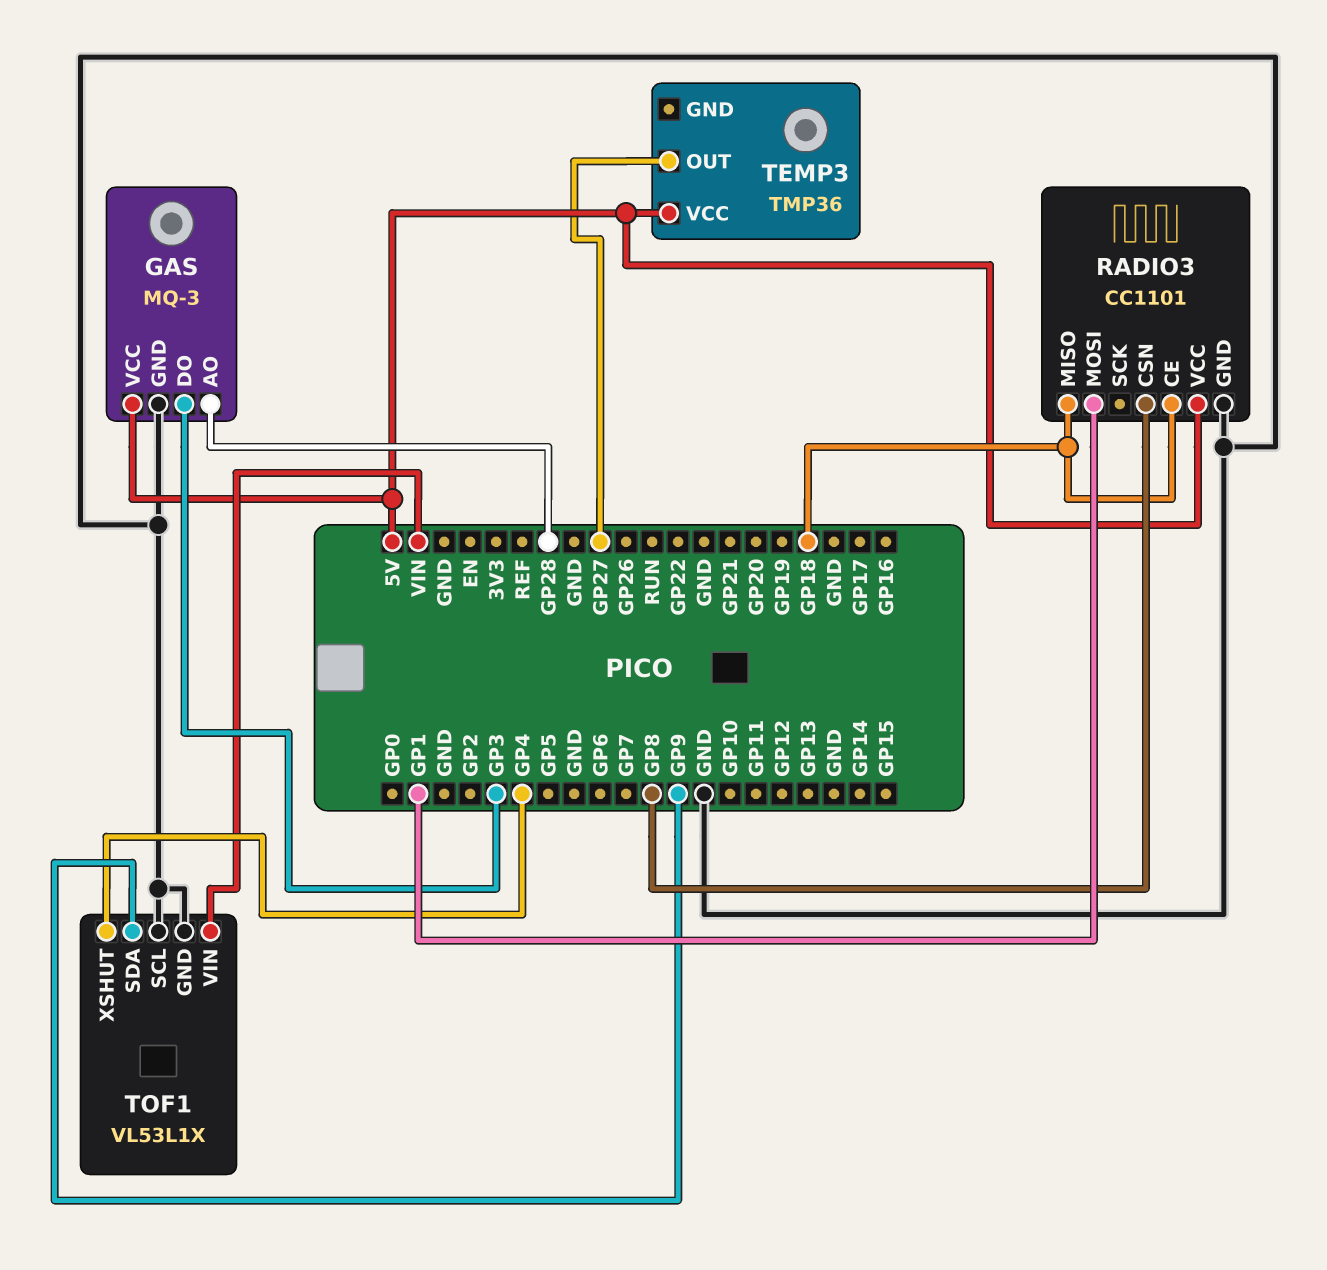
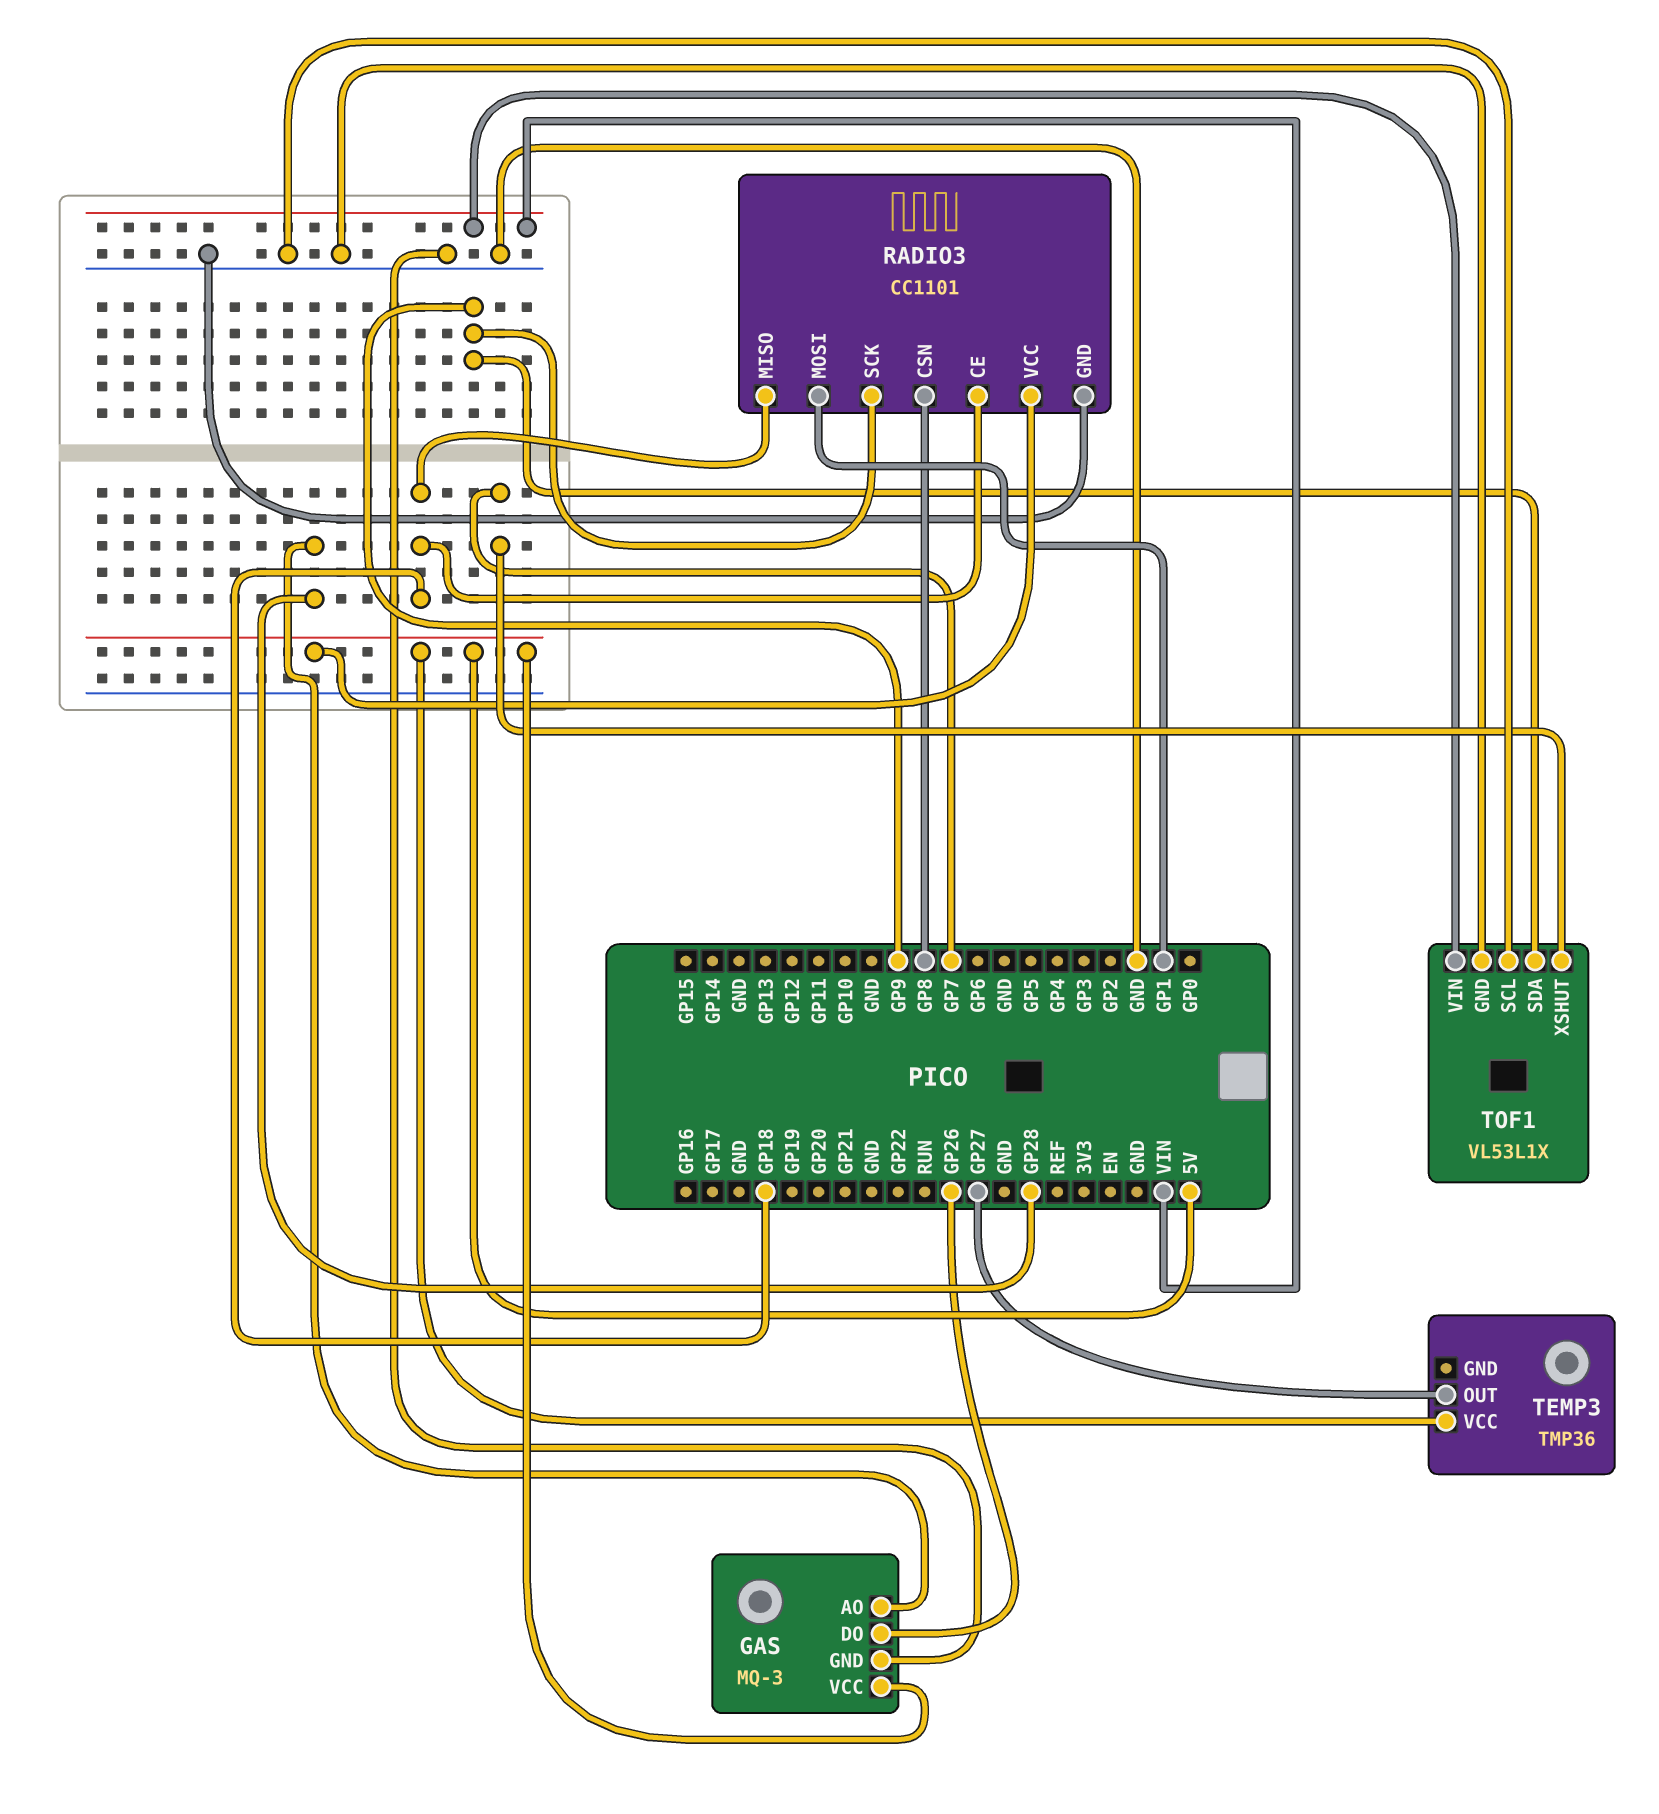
GAS pin DO: GP3 -> GP26
RADIO3 pin SCK: none -> GP9
TOF1 pin XSHUT: GP4 -> GP7

